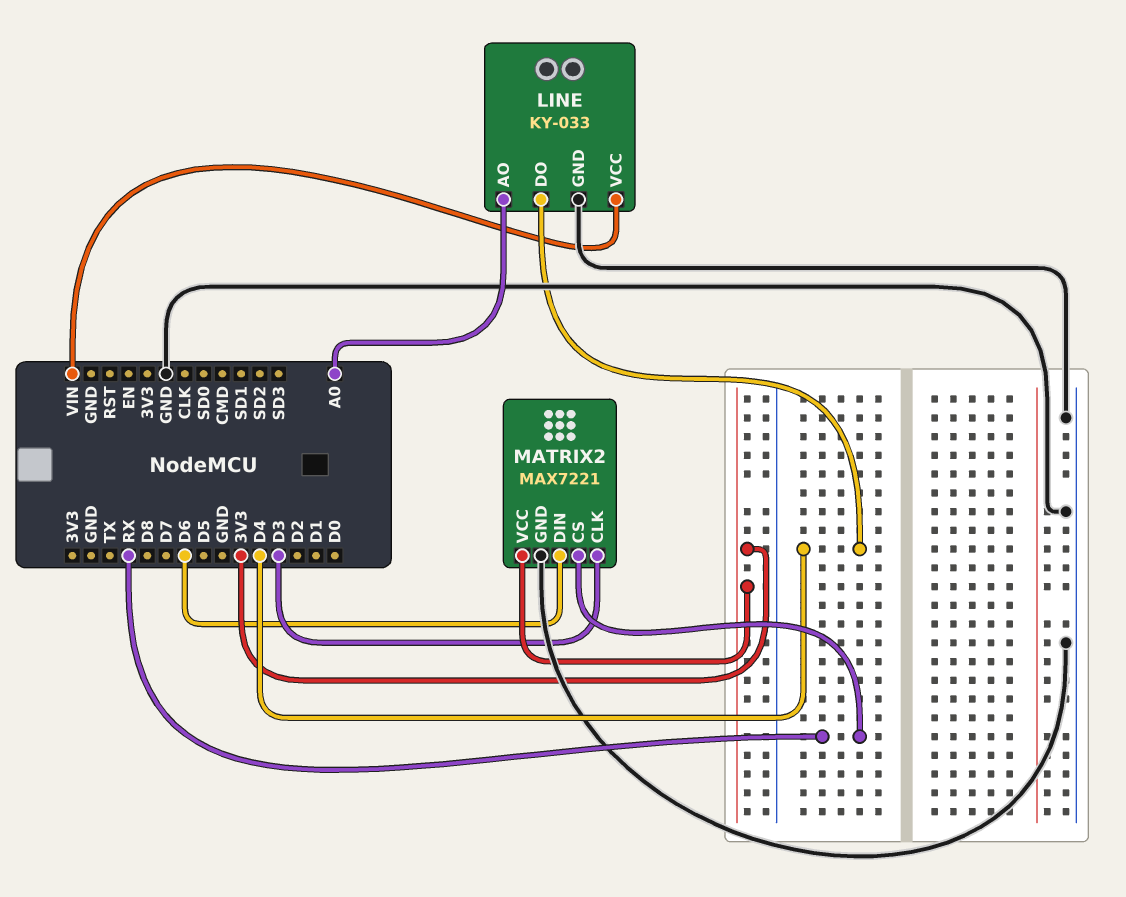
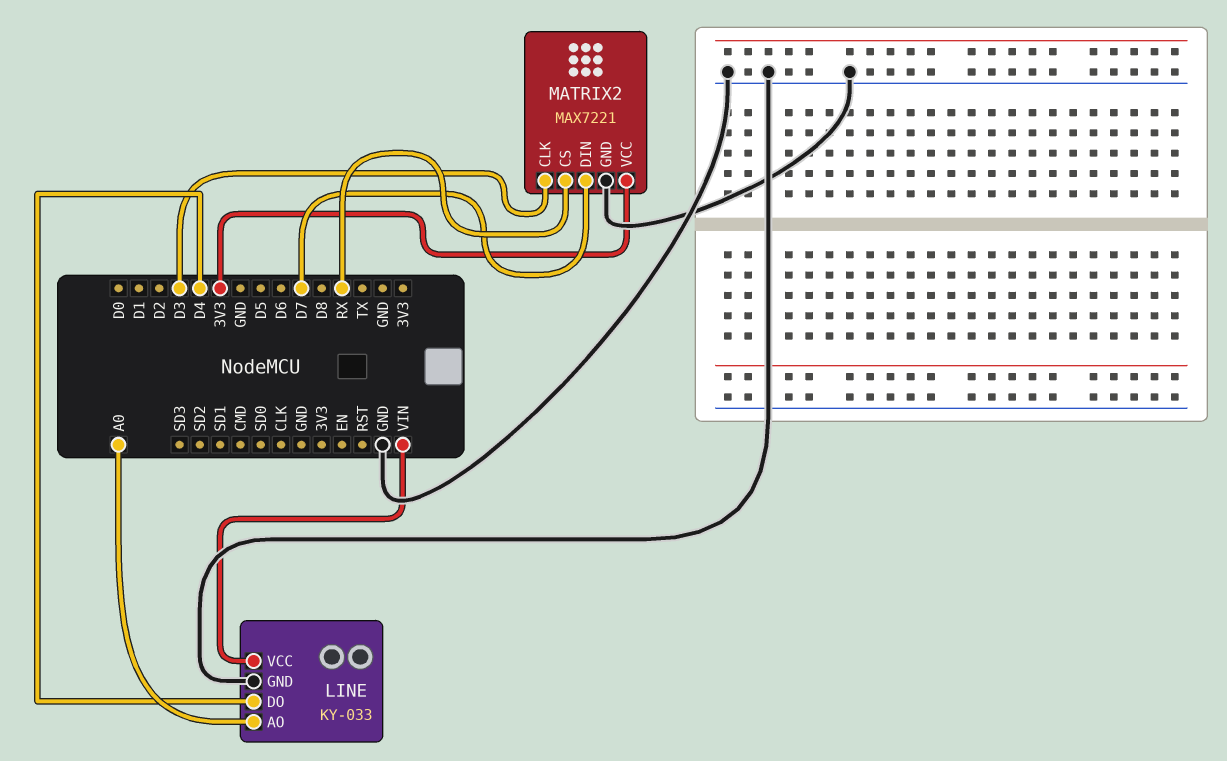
MATRIX2 pin DIN: D6 -> D7

